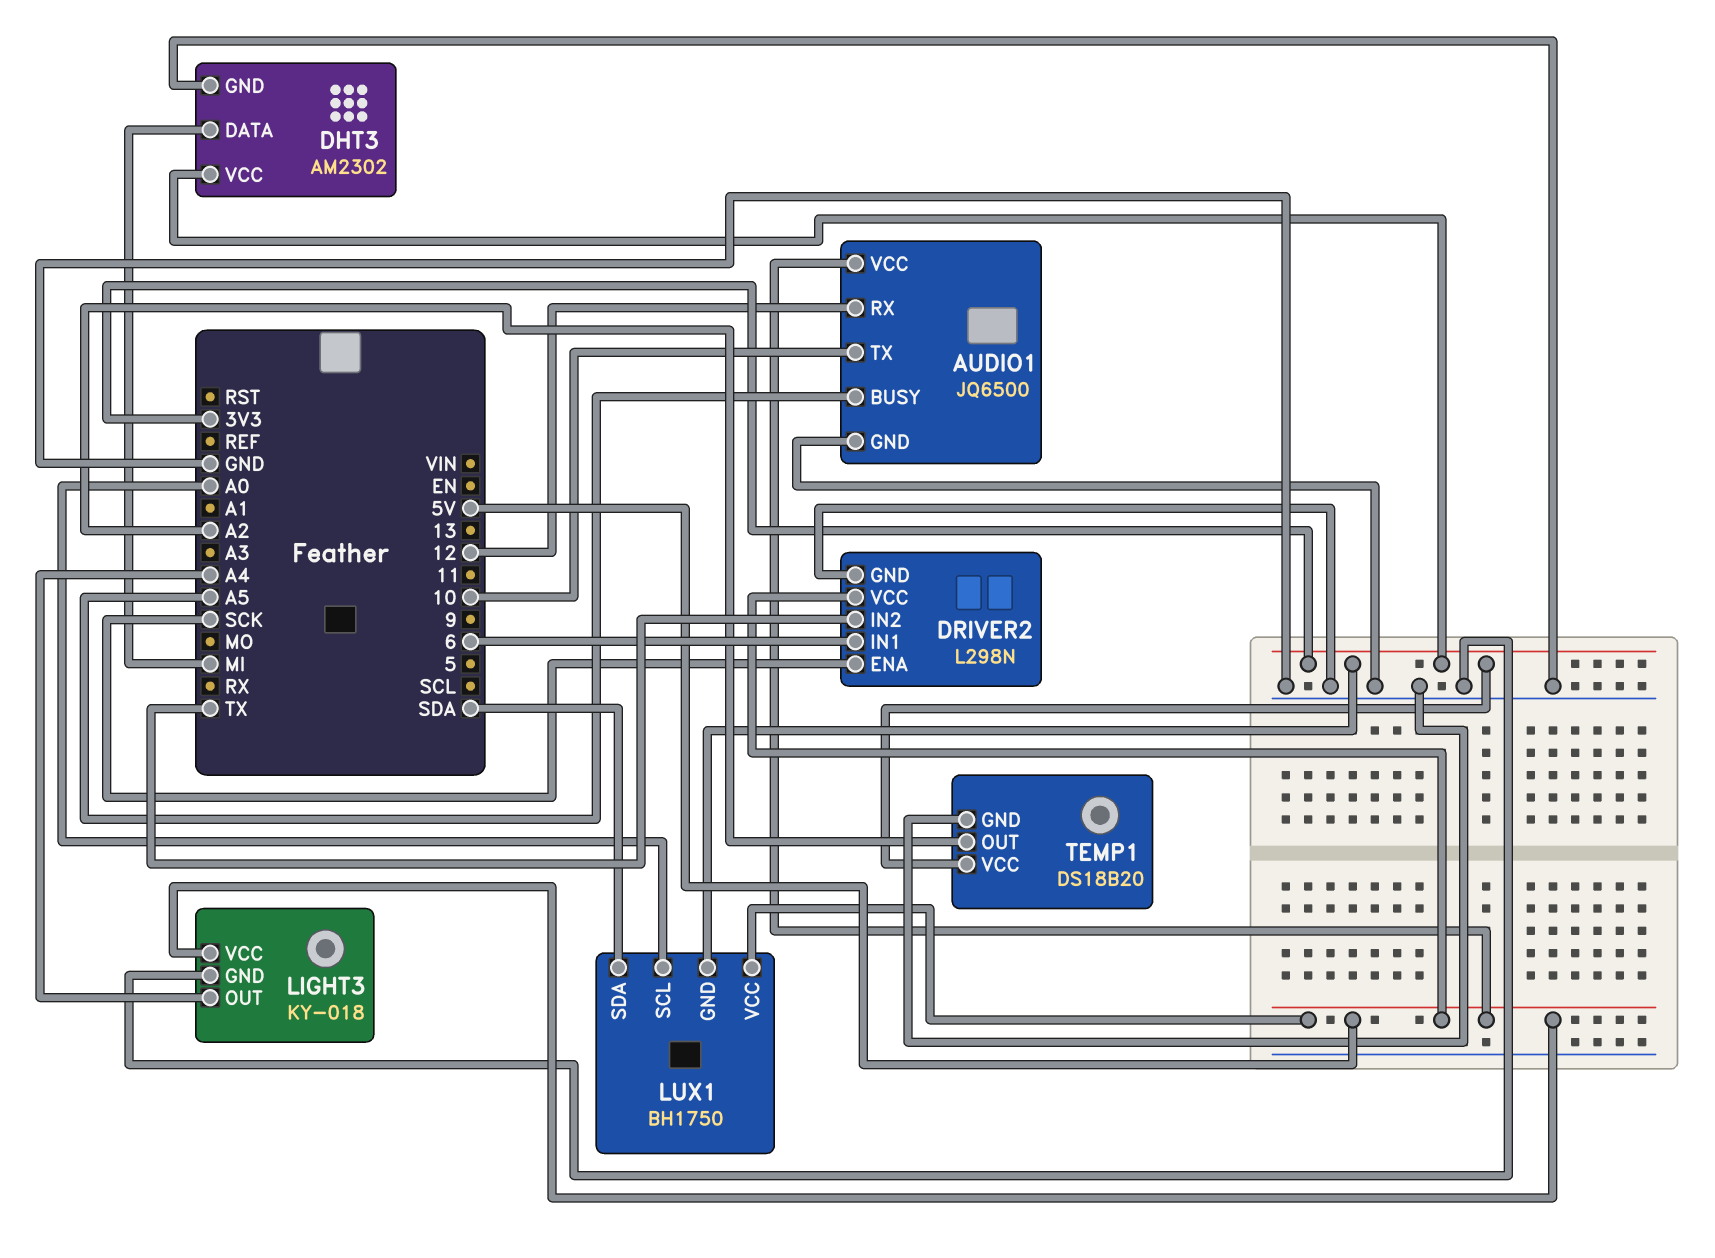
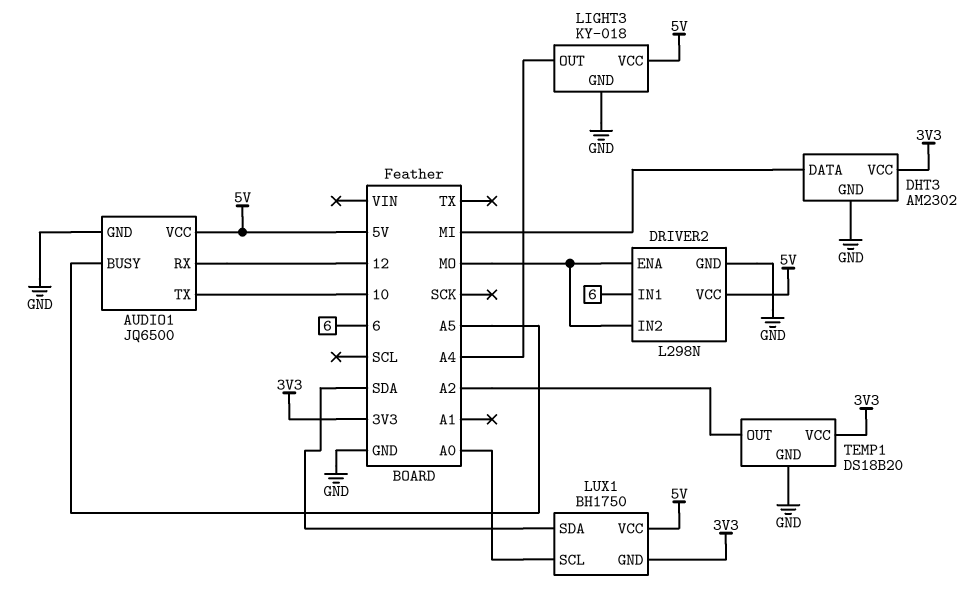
DRIVER2 pin ENA: SCK -> MO
DRIVER2 pin IN2: TX -> MO

